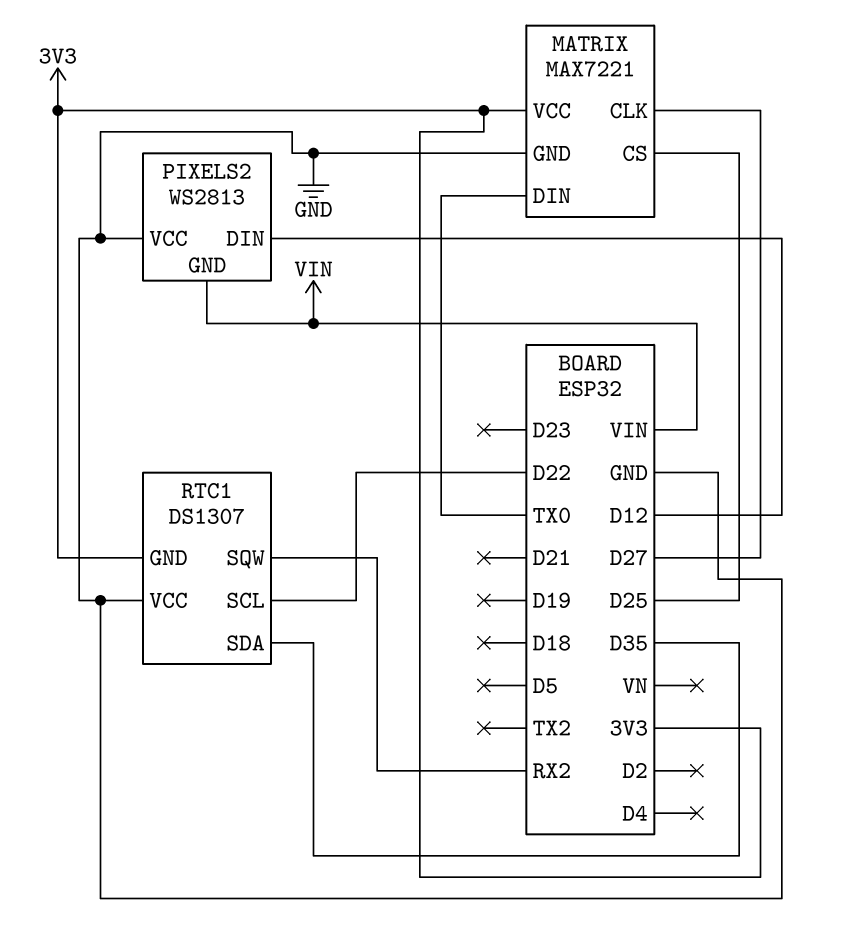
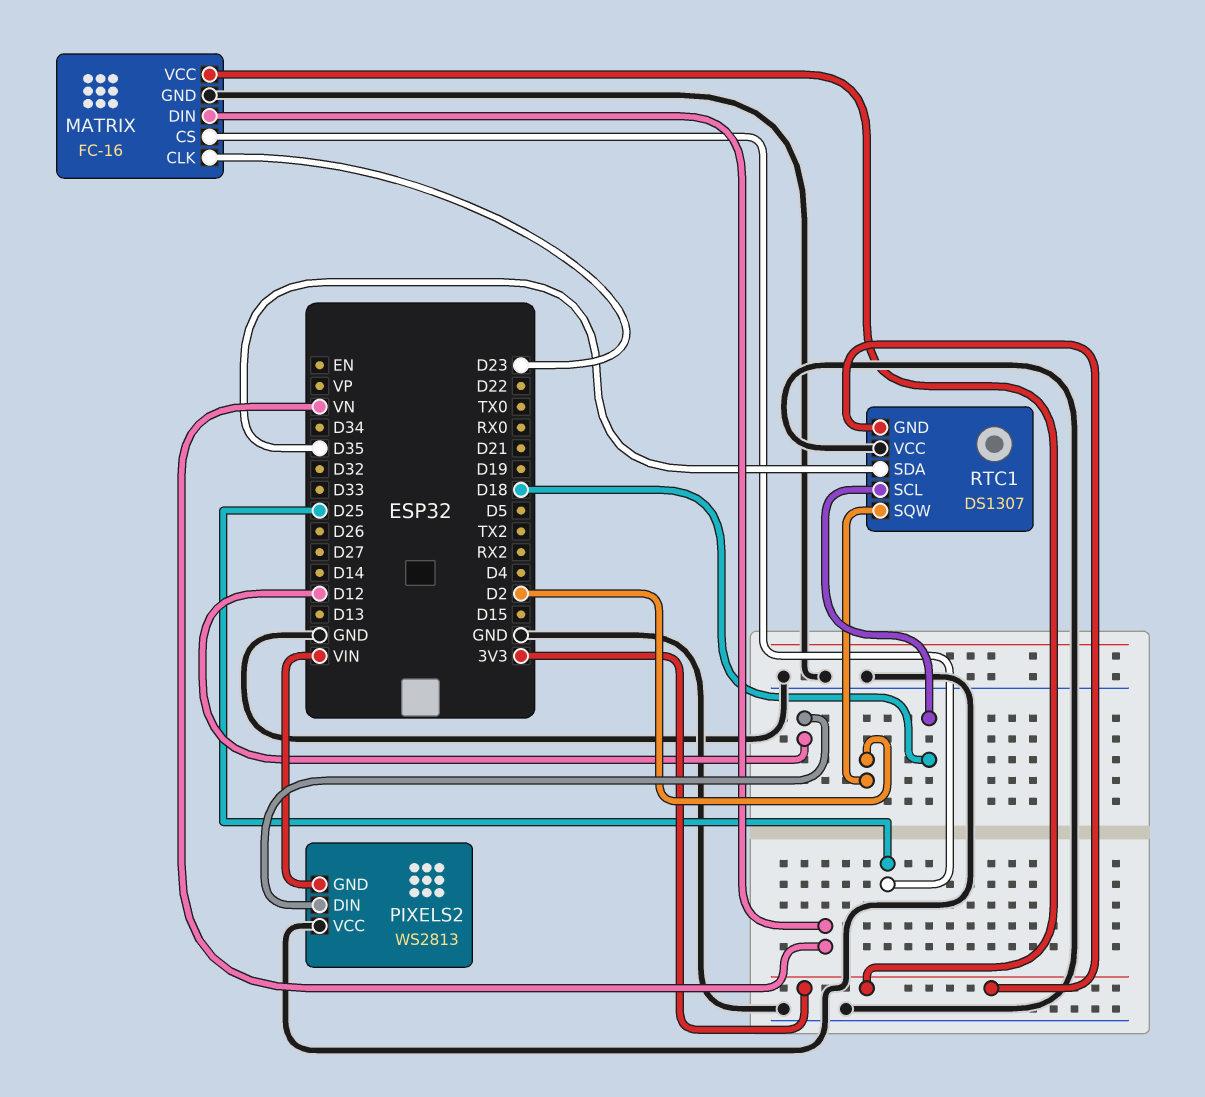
MATRIX: MAX7221 -> FC-16
MATRIX pin CLK: D27 -> D23
MATRIX pin DIN: TX0 -> VN
RTC1 pin SCL: D22 -> D18
RTC1 pin SQW: RX2 -> D2

